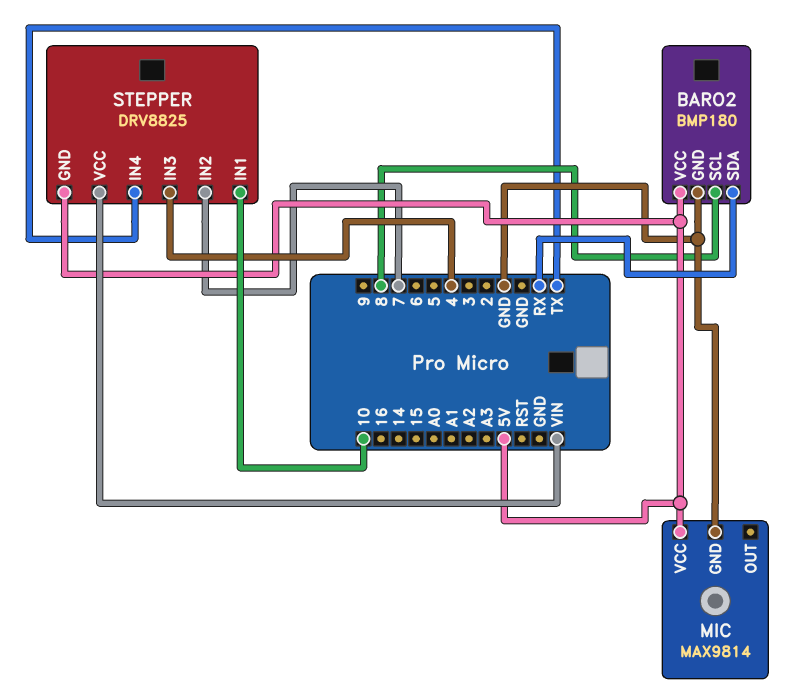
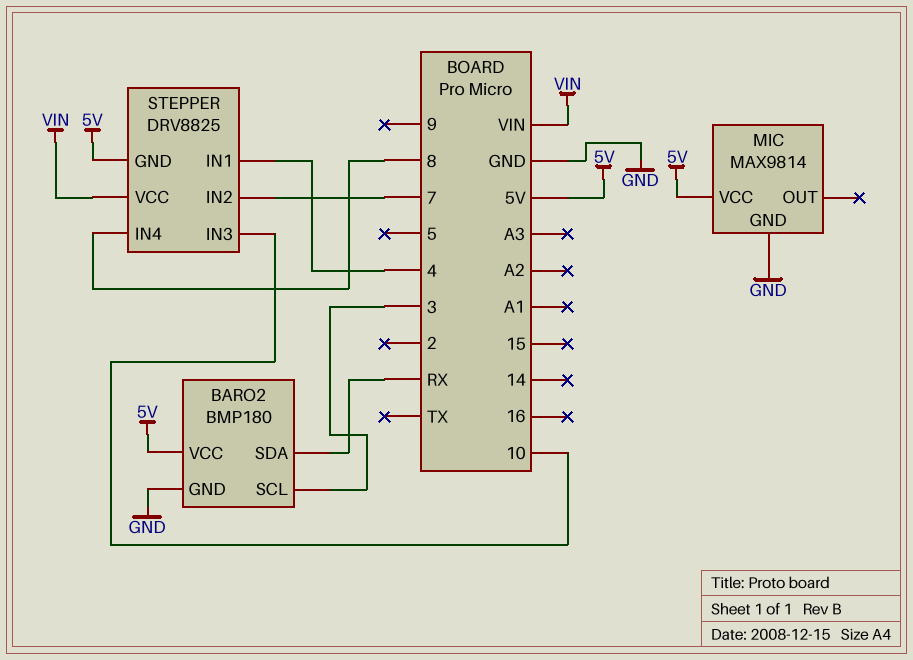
BARO2 pin SCL: 8 -> 3
STEPPER pin IN1: 10 -> 4
STEPPER pin IN3: 4 -> 10
STEPPER pin IN4: TX -> 8

